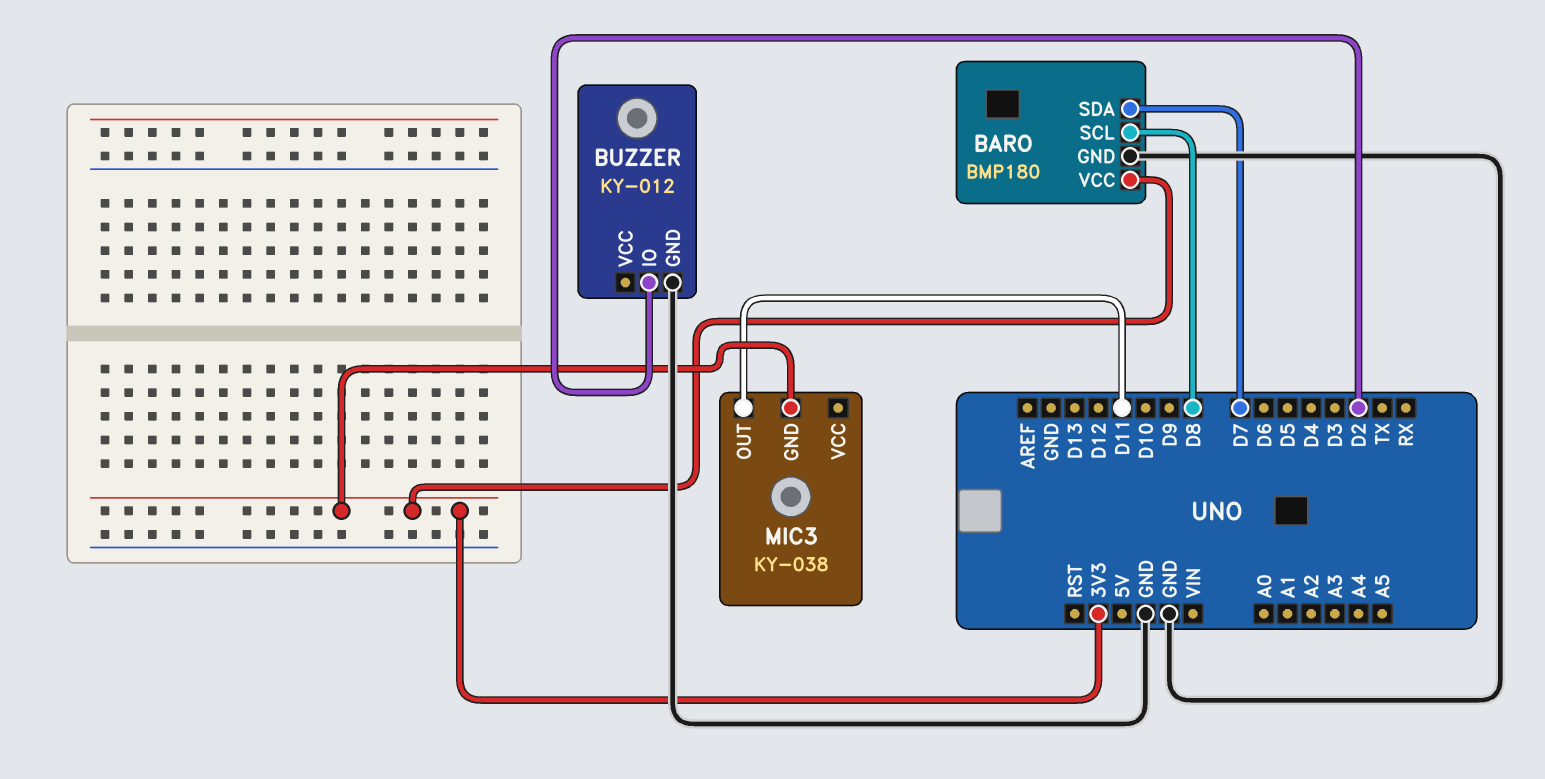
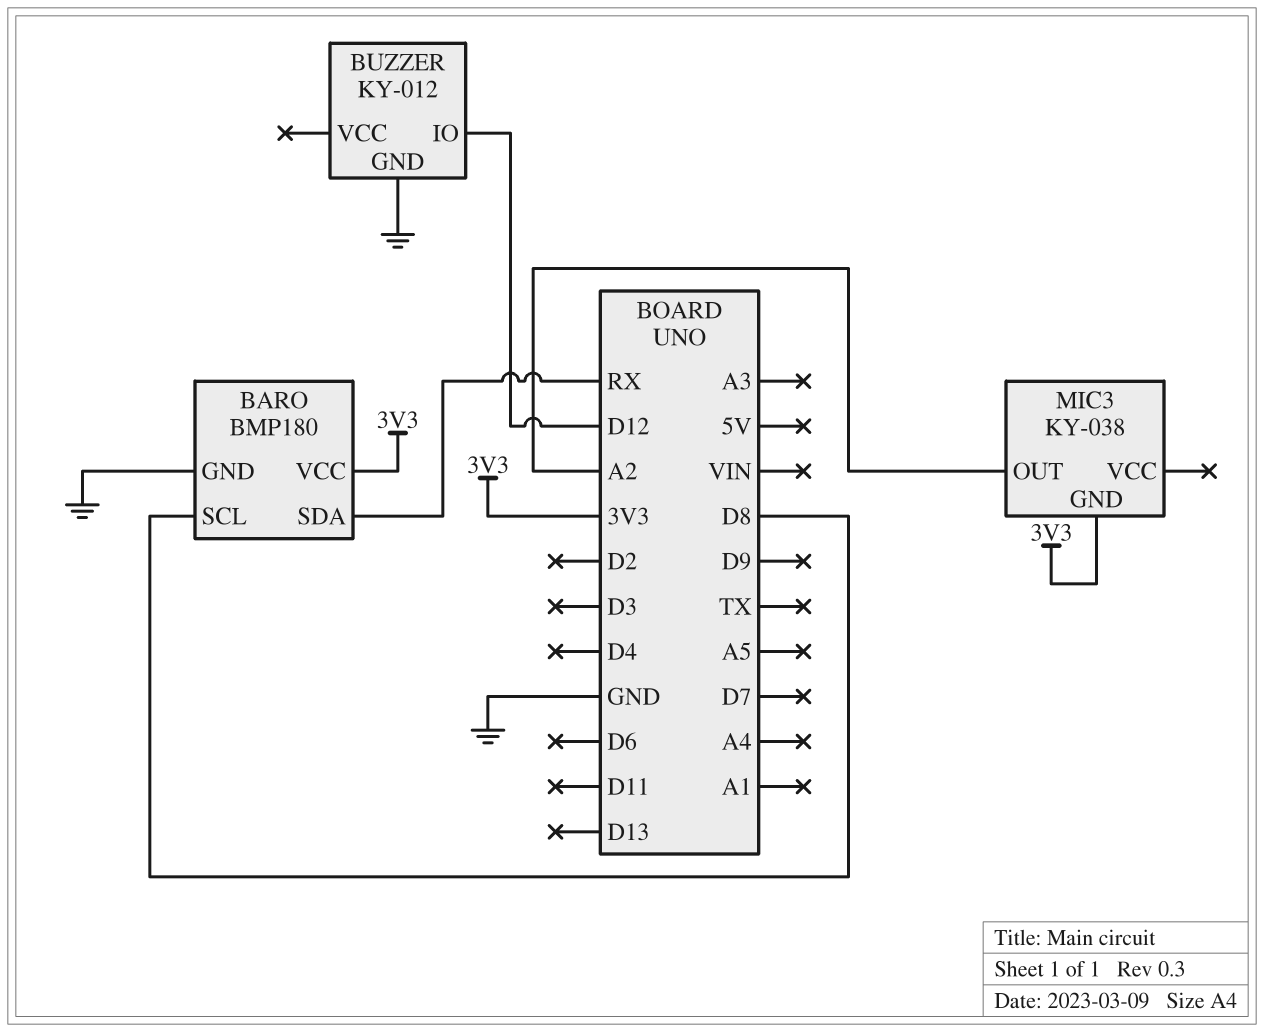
BARO pin SDA: D7 -> RX
BUZZER pin IO: D2 -> D12
MIC3 pin OUT: D11 -> A2

